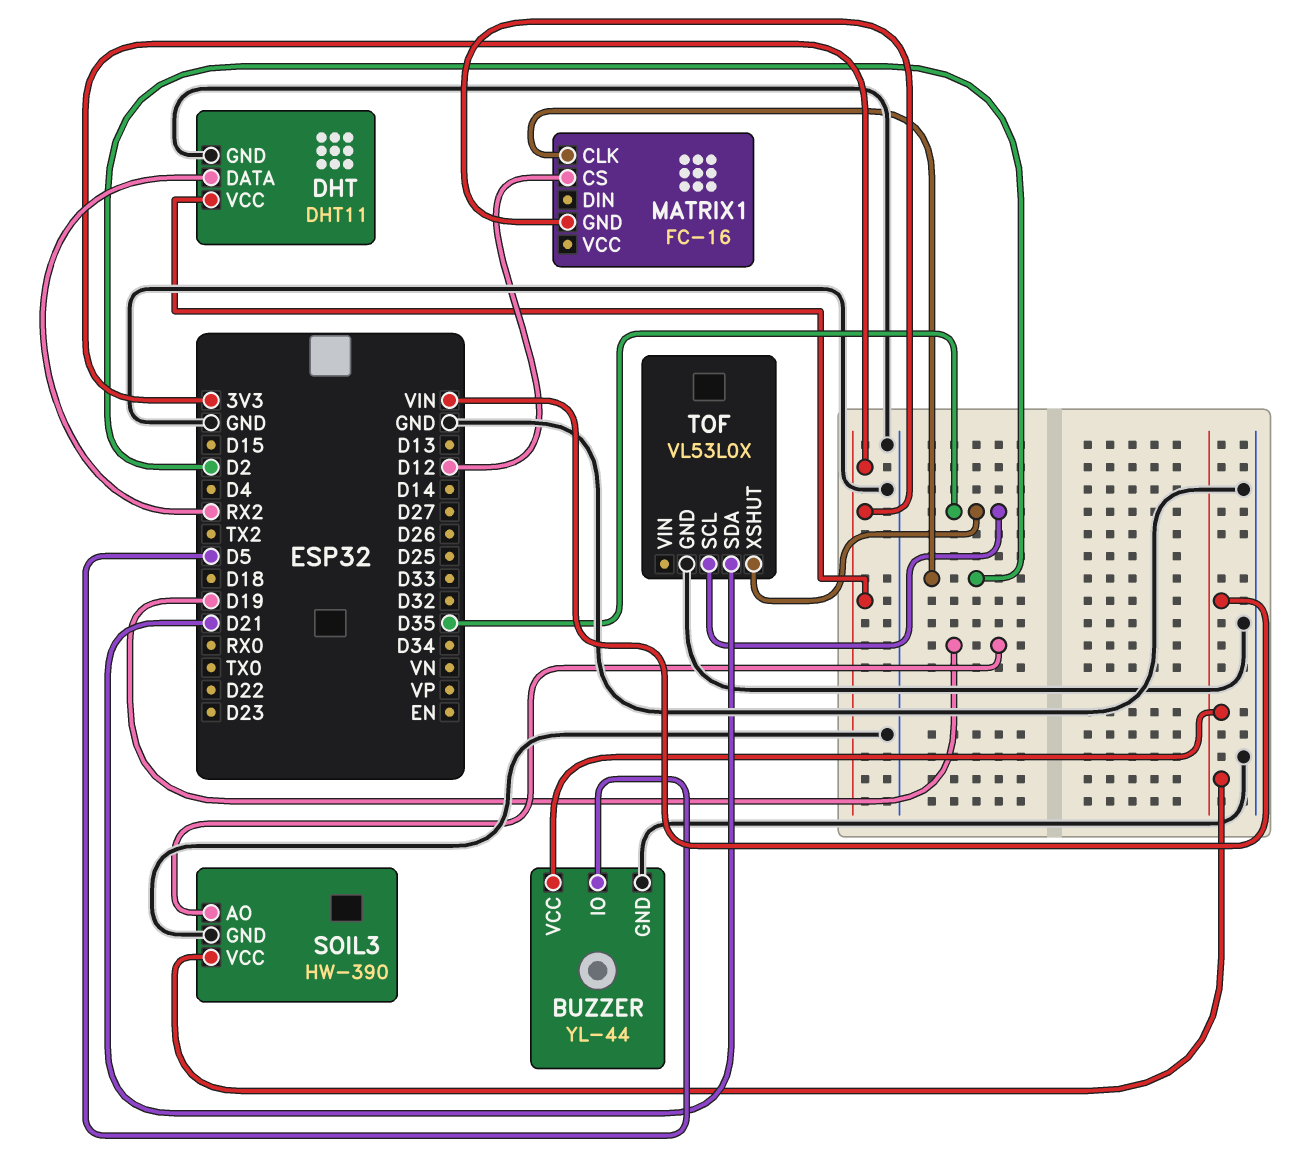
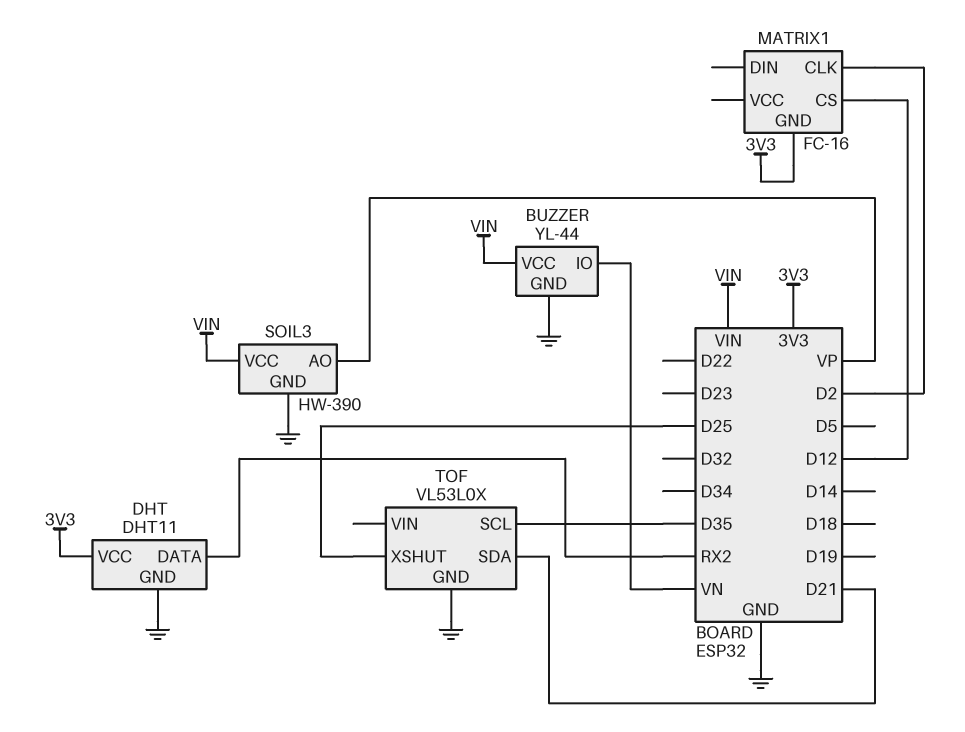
BUZZER pin IO: D5 -> VN
SOIL3 pin AO: D19 -> VP
TOF pin XSHUT: D35 -> D25

